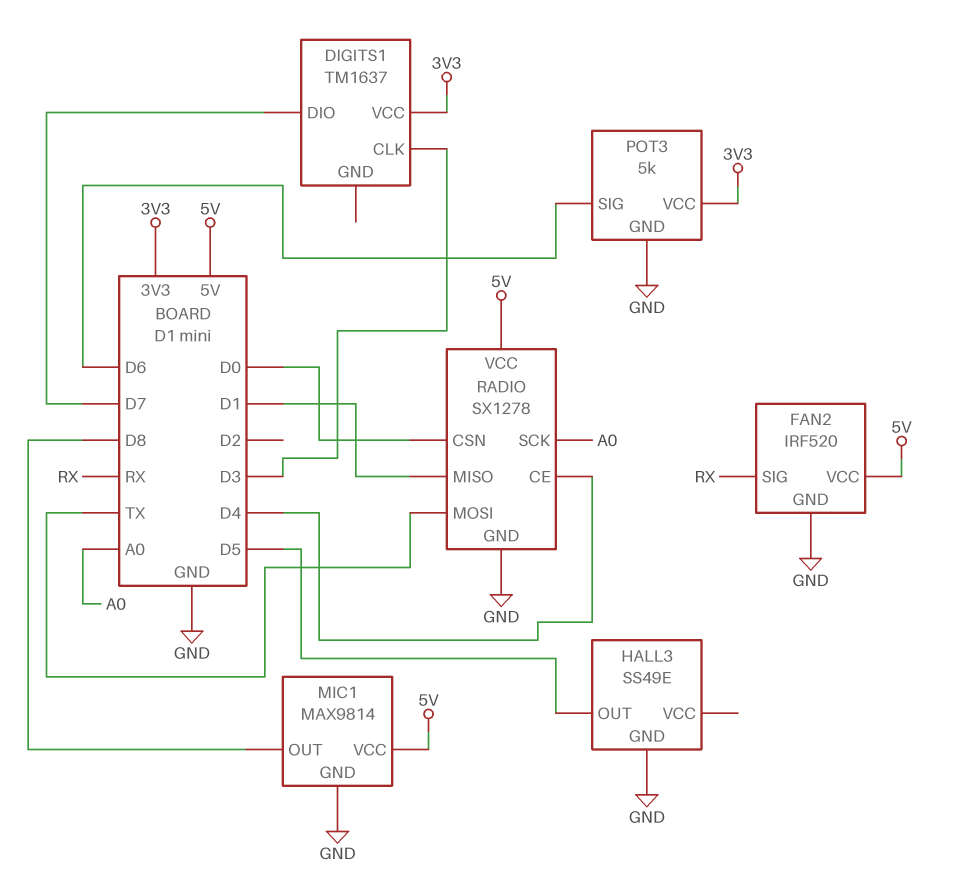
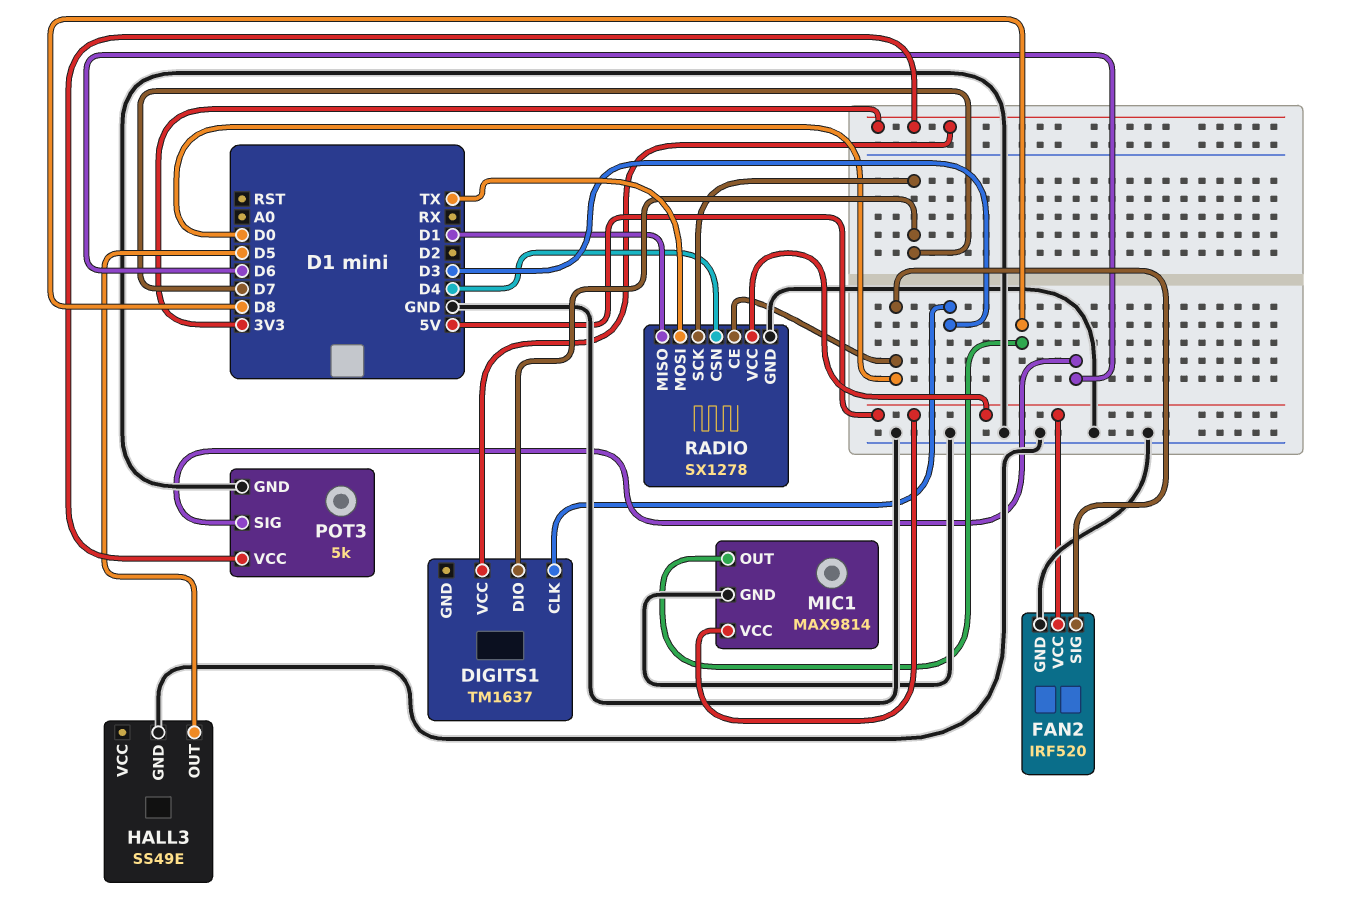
FAN2 pin SIG: RX -> D0
RADIO pin CE: D4 -> D0
RADIO pin CSN: D0 -> D4
RADIO pin SCK: A0 -> D7

